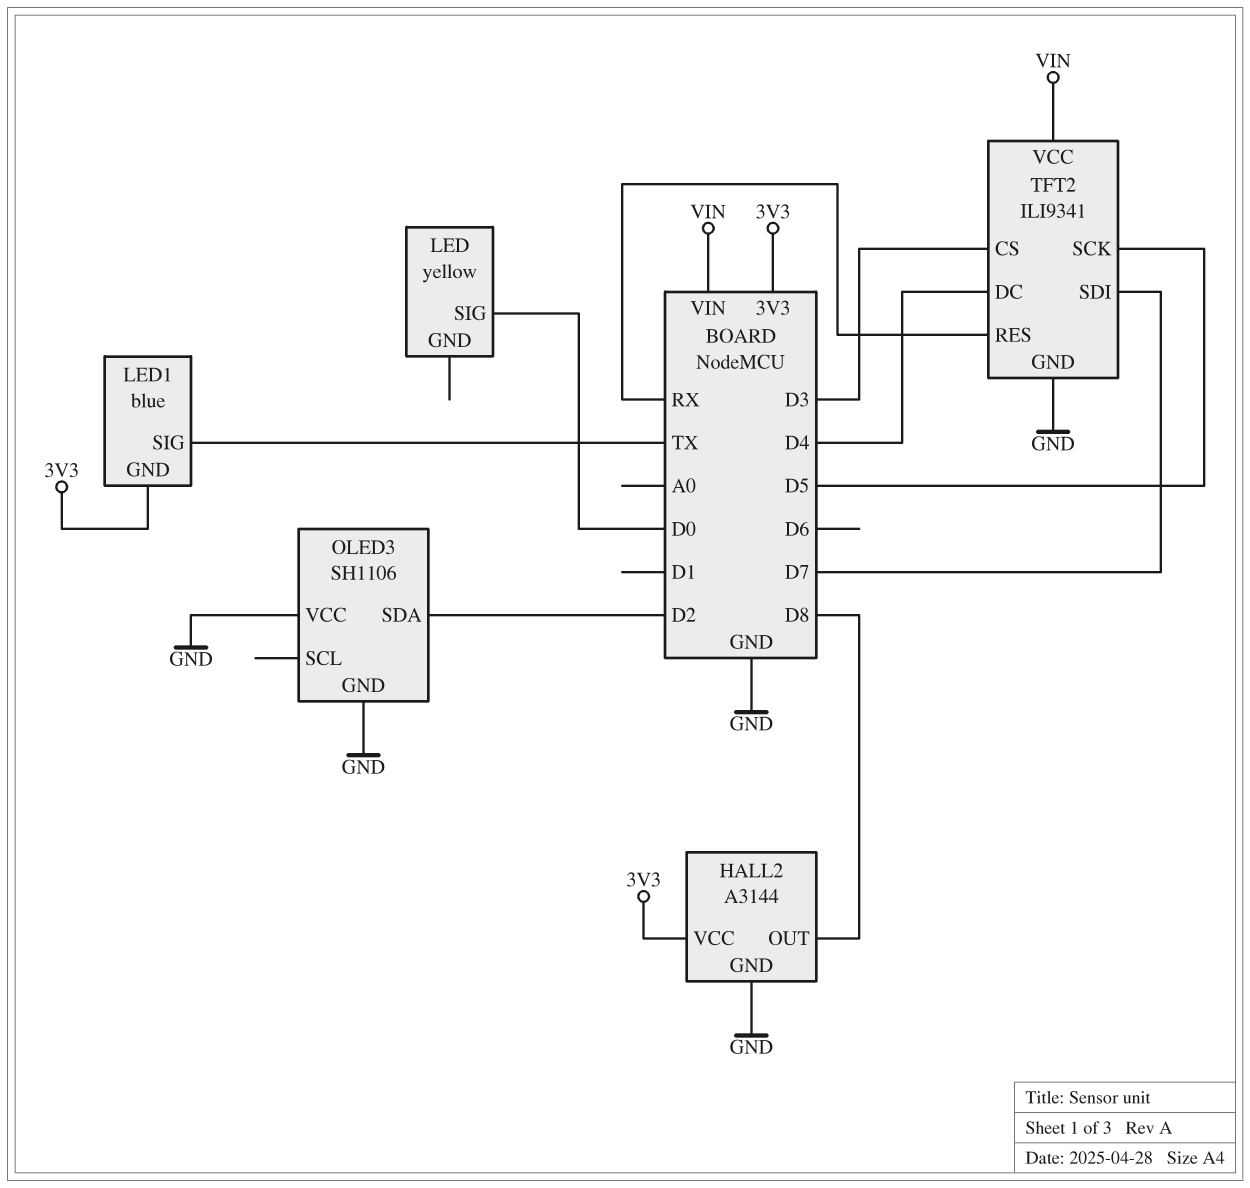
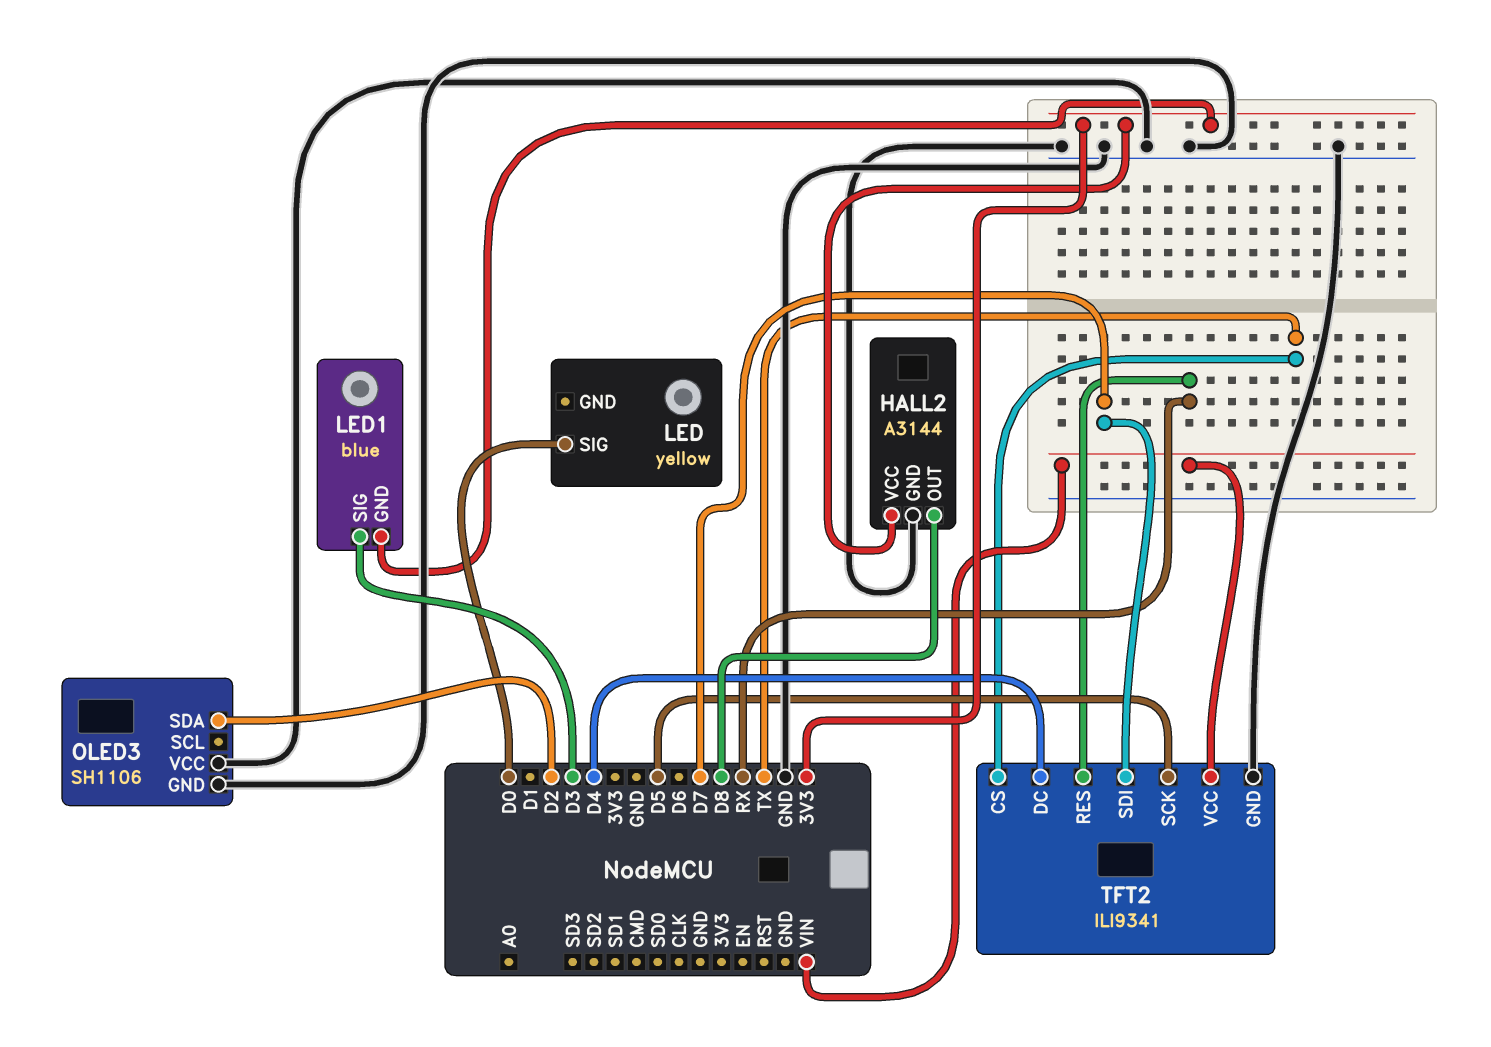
LED1 pin SIG: TX -> D3
TFT2 pin CS: D3 -> TX

